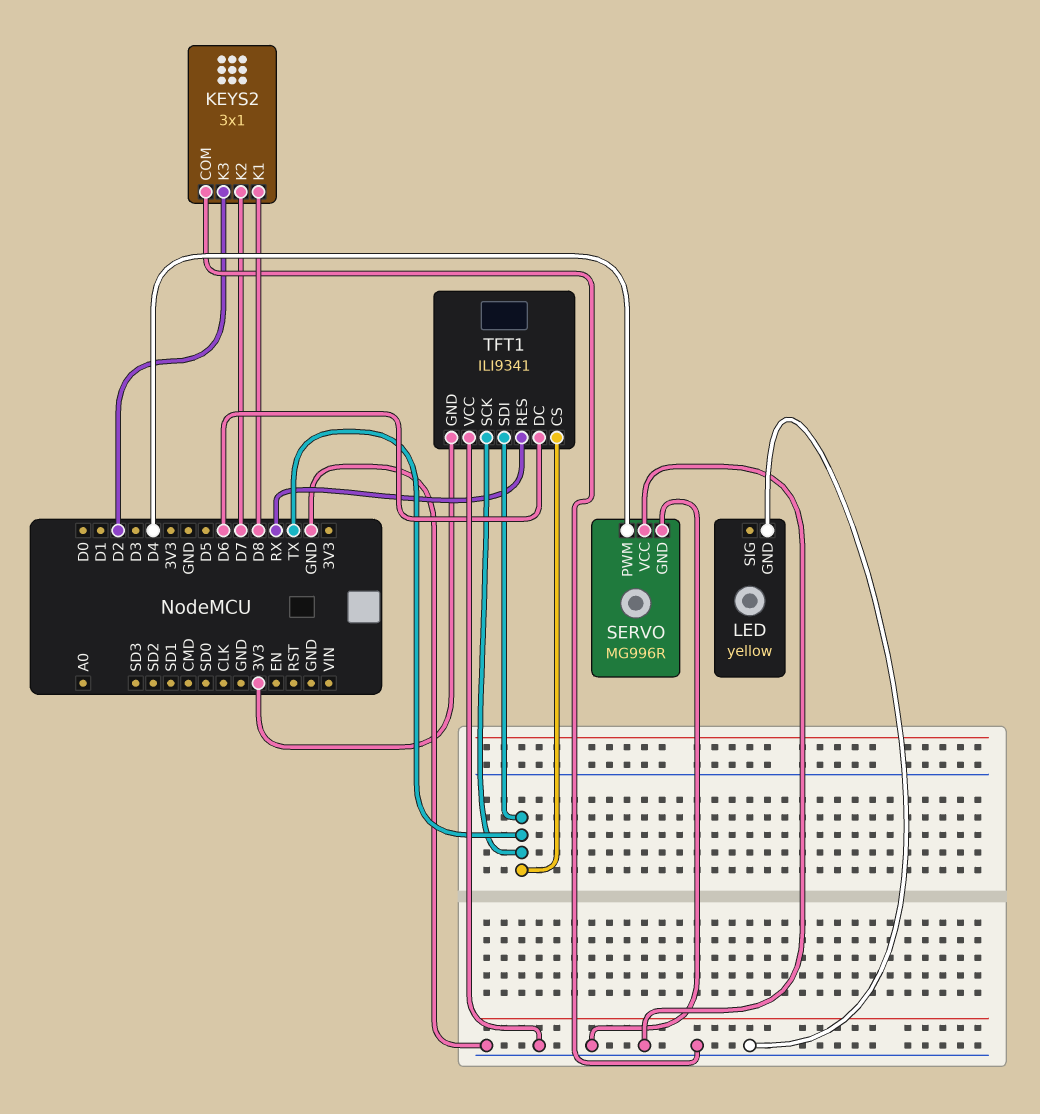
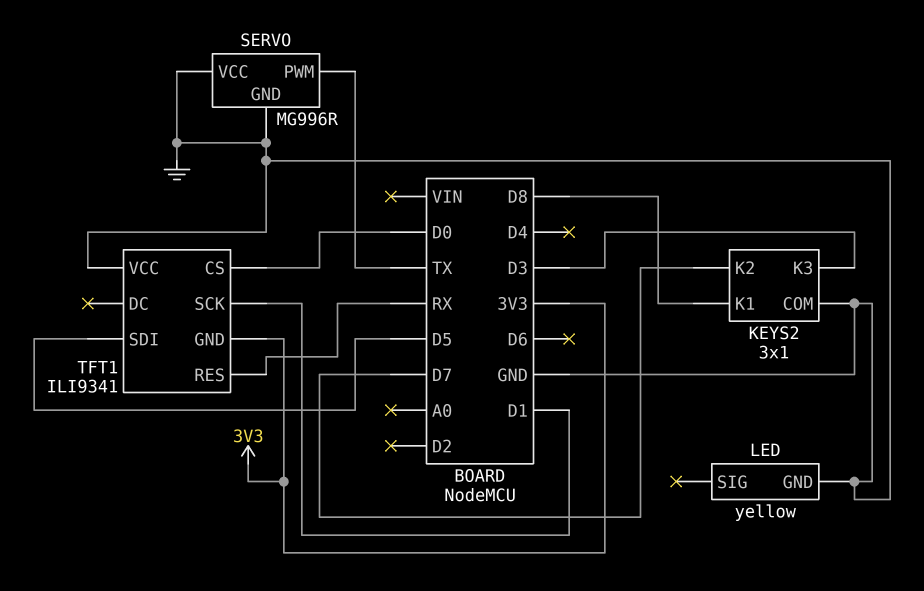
KEYS2 pin K3: D2 -> D3
SERVO pin PWM: D4 -> TX
TFT1 pin CS: TX -> D0
TFT1 pin DC: D6 -> none
TFT1 pin SCK: TX -> D1
TFT1 pin SDI: TX -> D5

